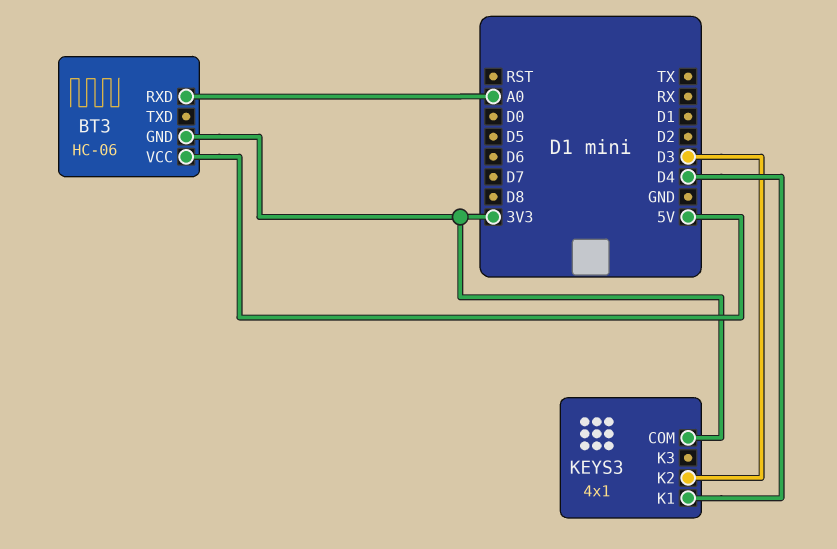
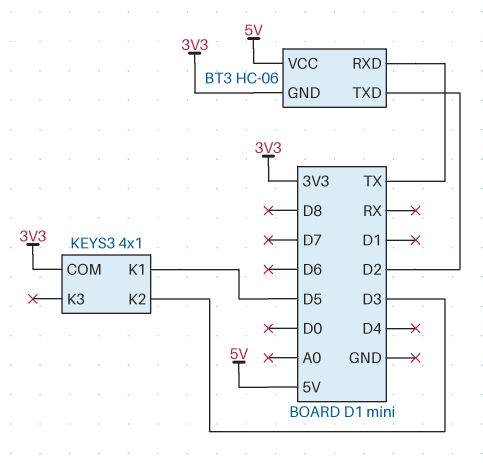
BT3 pin RXD: A0 -> TX
BT3 pin TXD: none -> D2
KEYS3 pin K1: D4 -> D5

